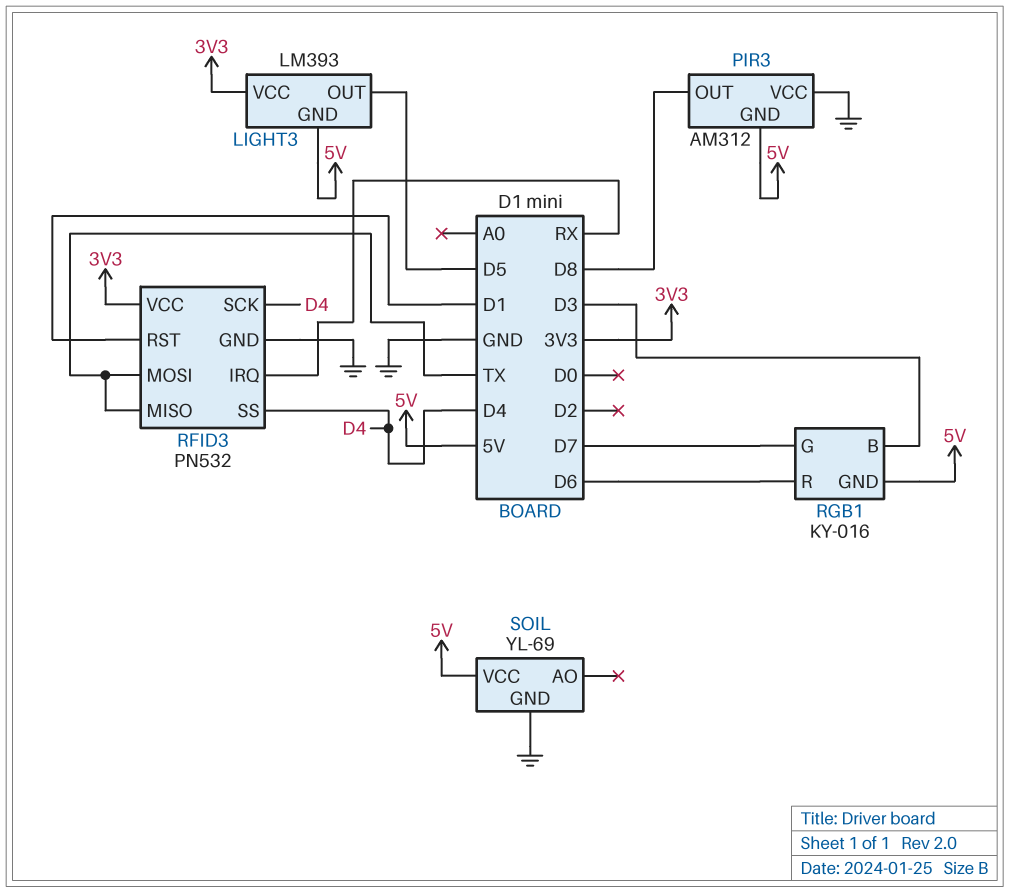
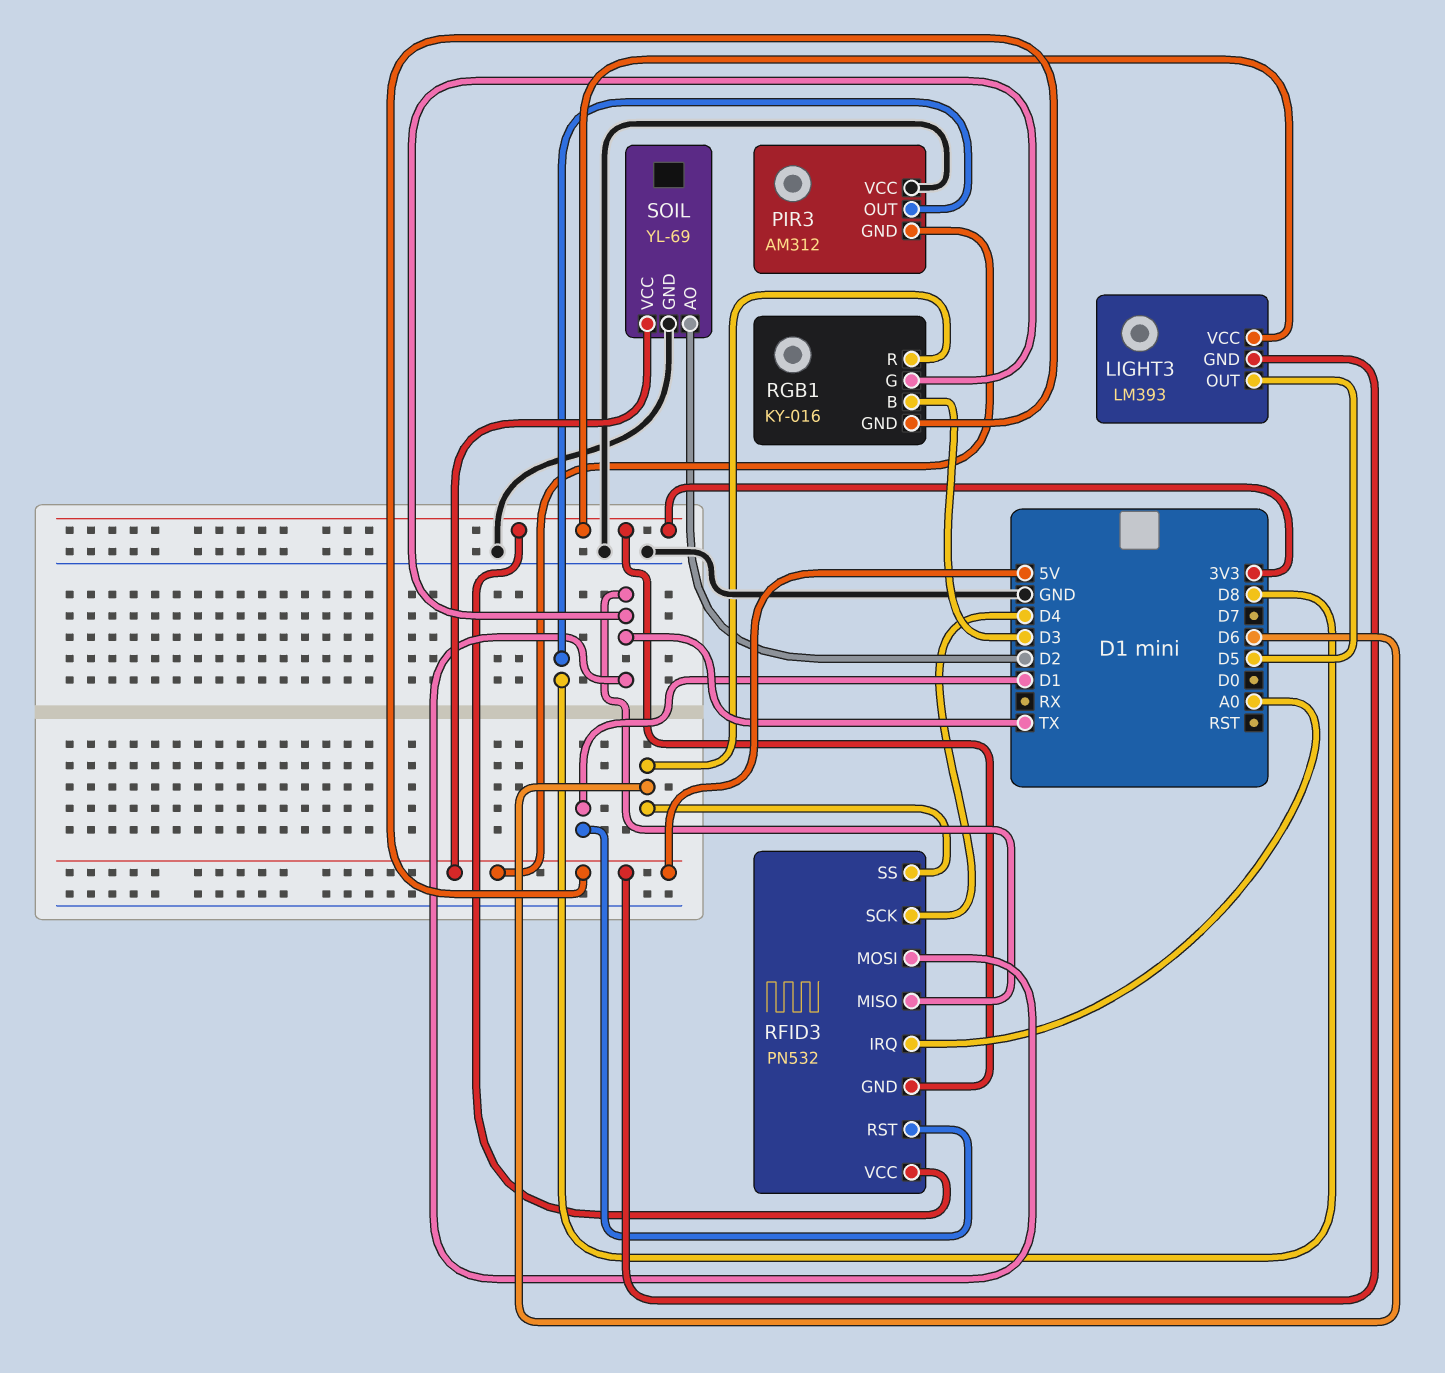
RFID3 pin GND: GND -> 3V3
RFID3 pin IRQ: RX -> A0
RFID3 pin SS: D4 -> D6
RGB1 pin G: D7 -> TX
SOIL pin AO: none -> D2

